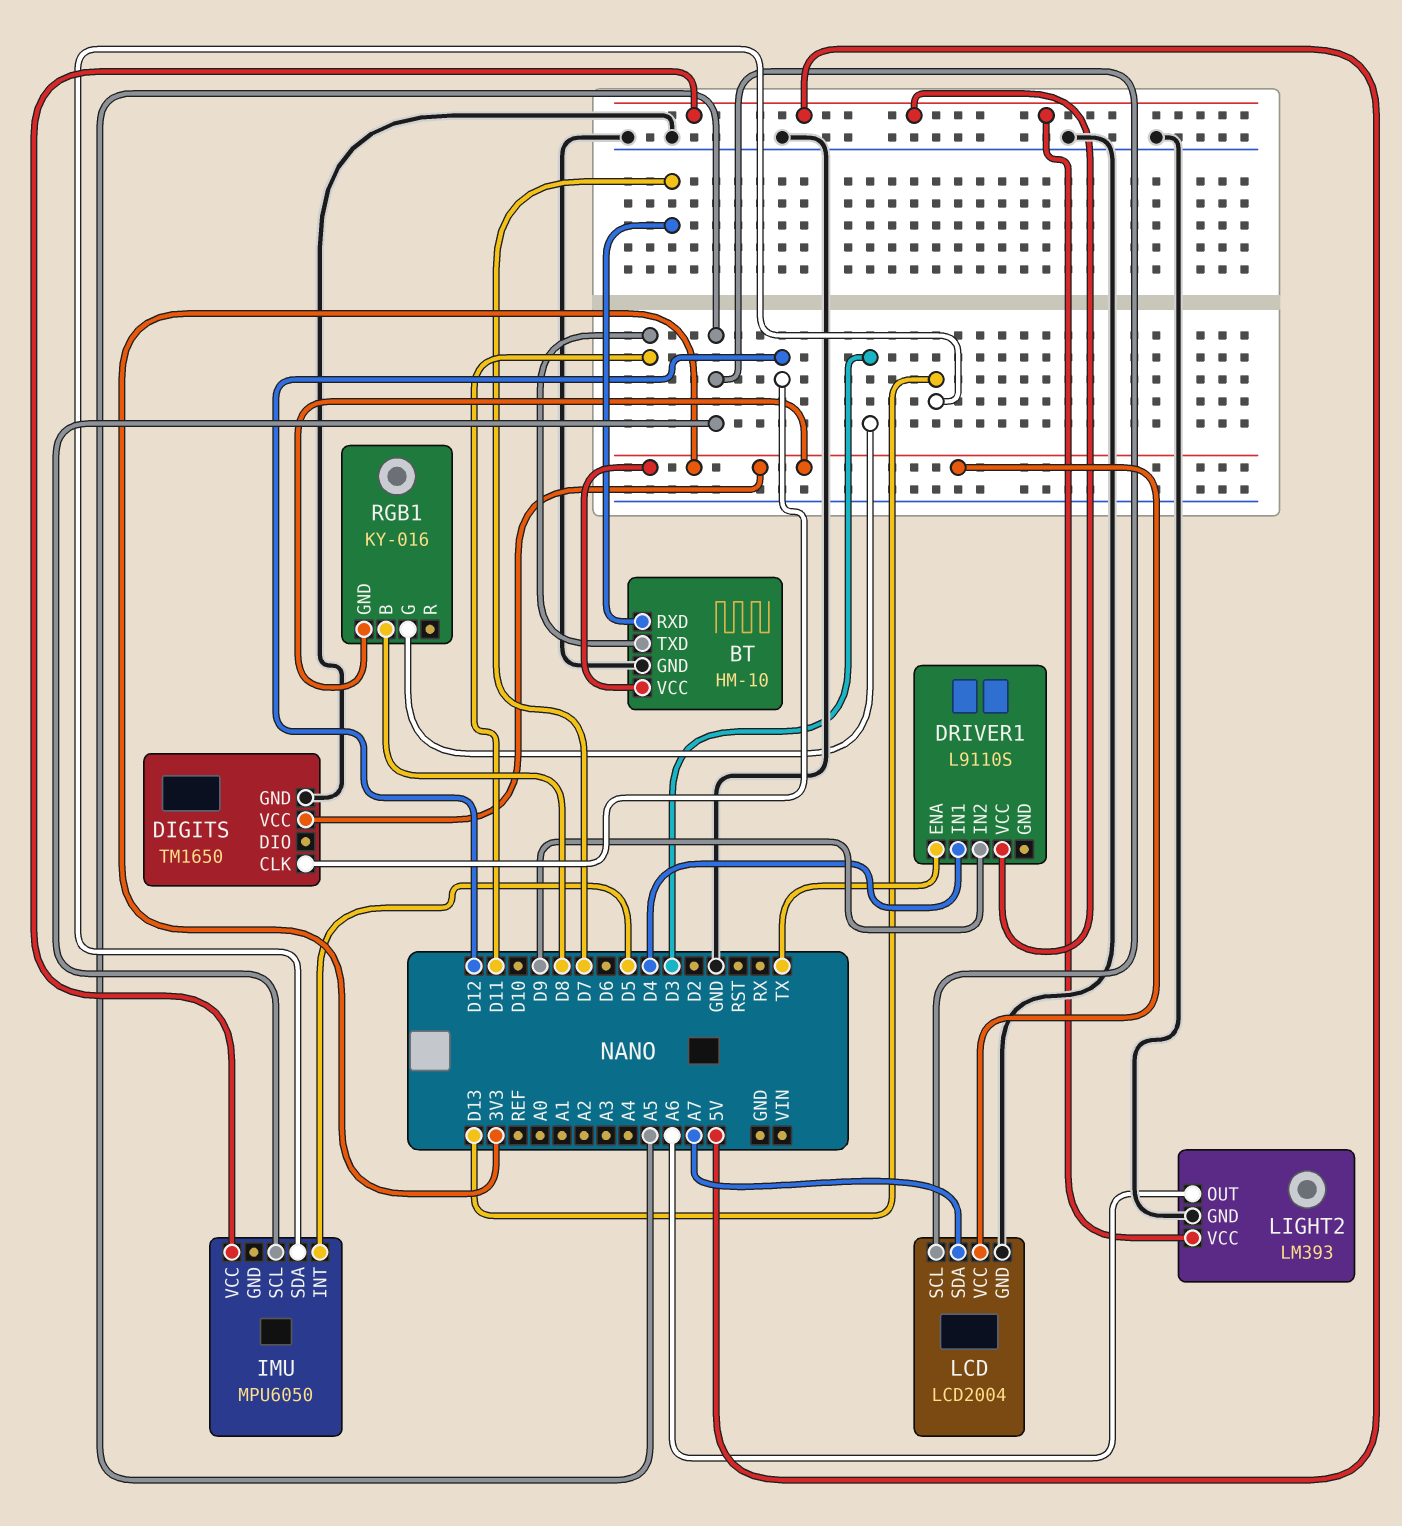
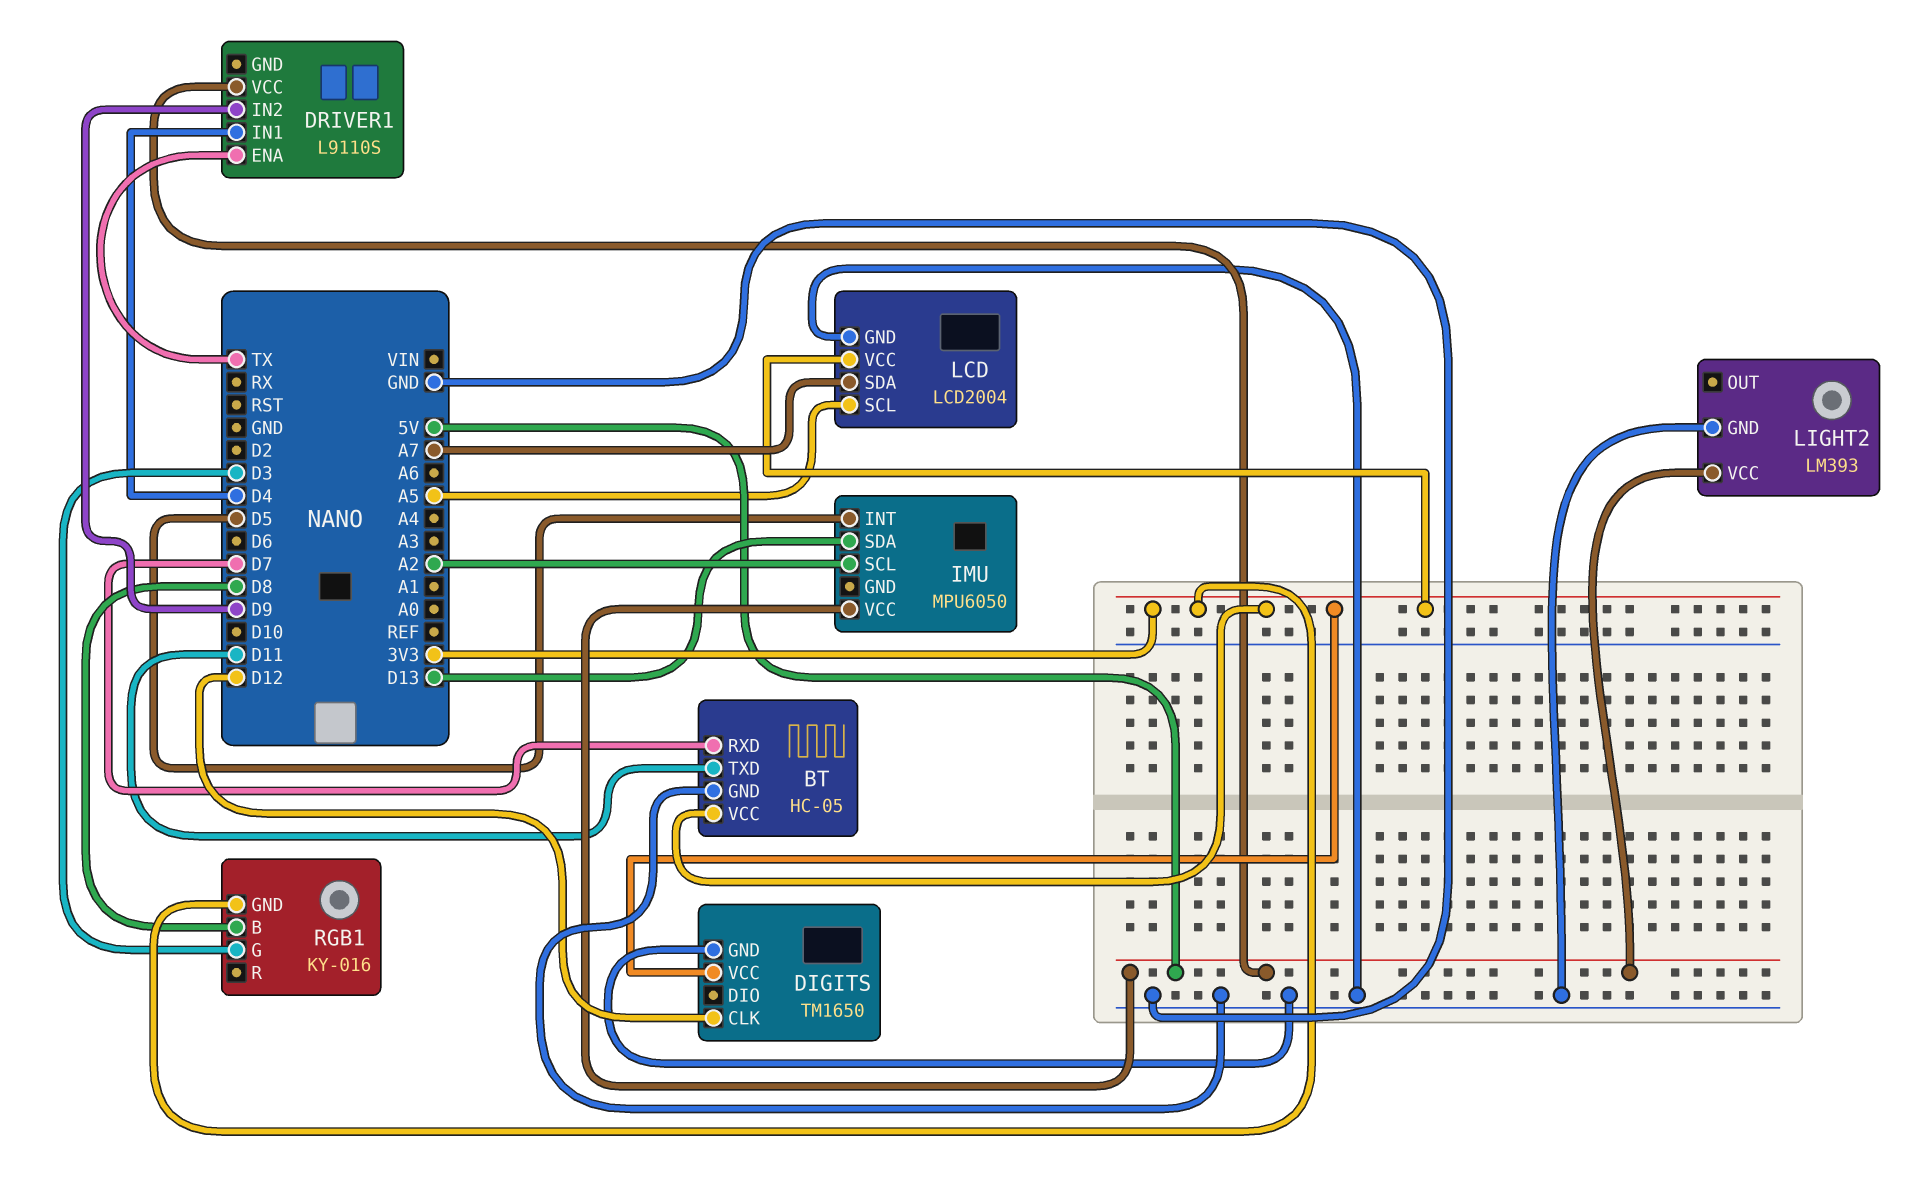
BT: HM-10 -> HC-05
IMU pin SCL: A5 -> A2
LIGHT2 pin OUT: A6 -> none

